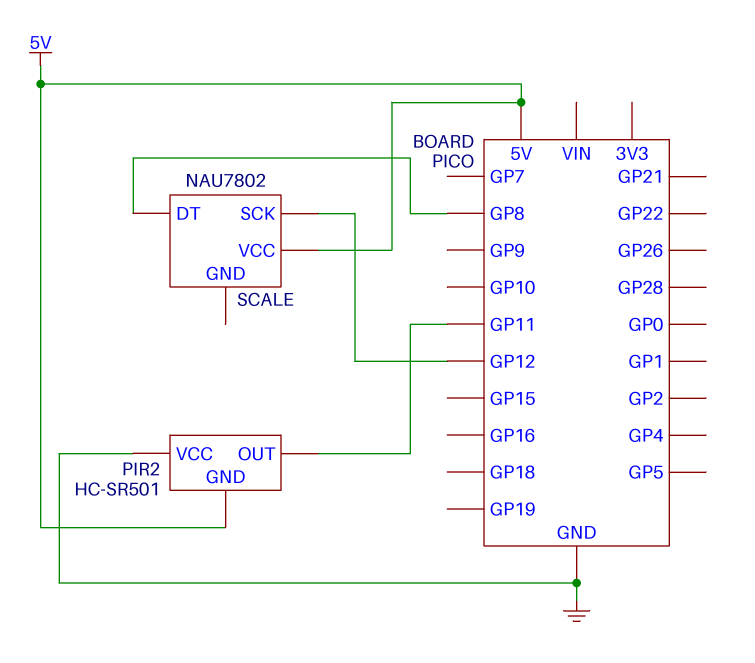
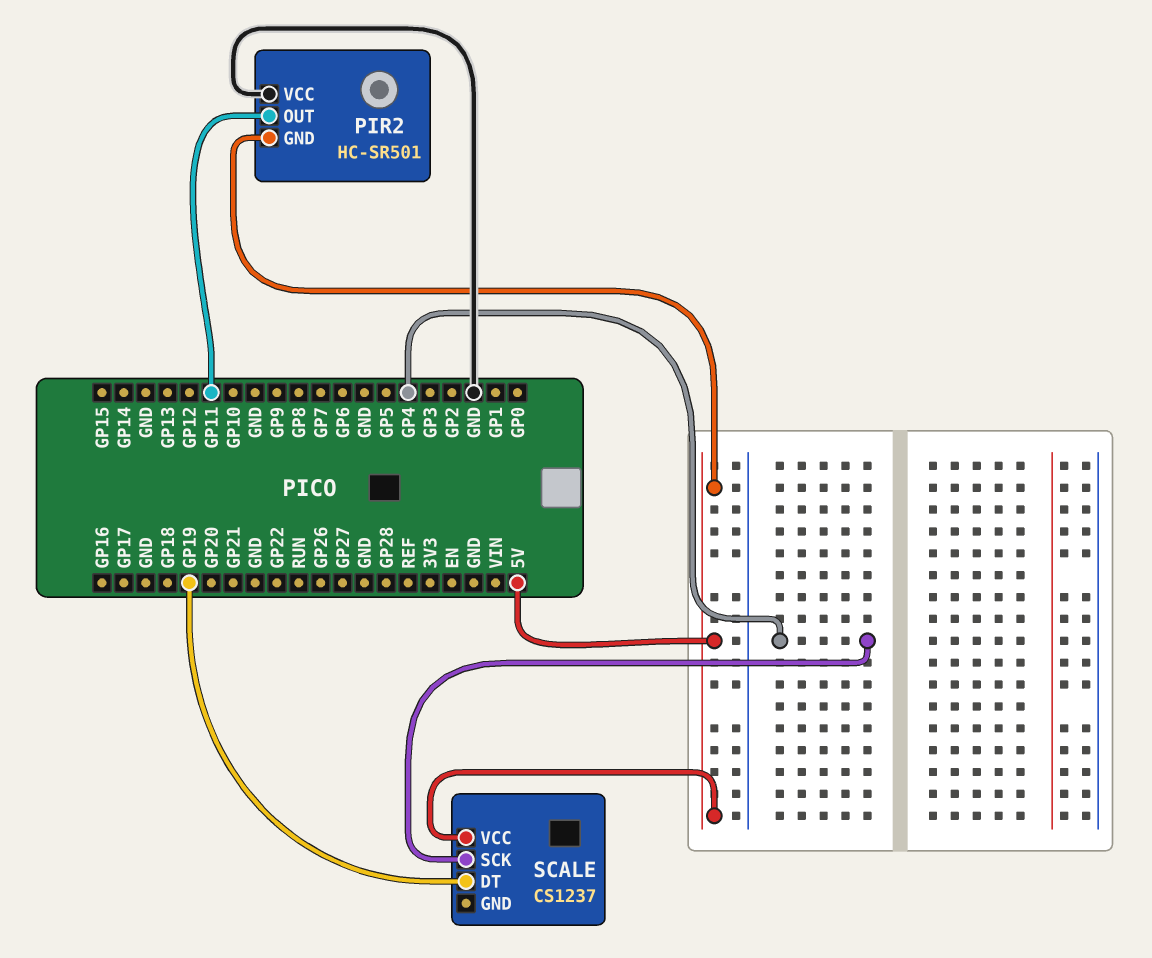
SCALE: NAU7802 -> CS1237
SCALE pin DT: GP8 -> GP19
SCALE pin SCK: GP12 -> GP4

